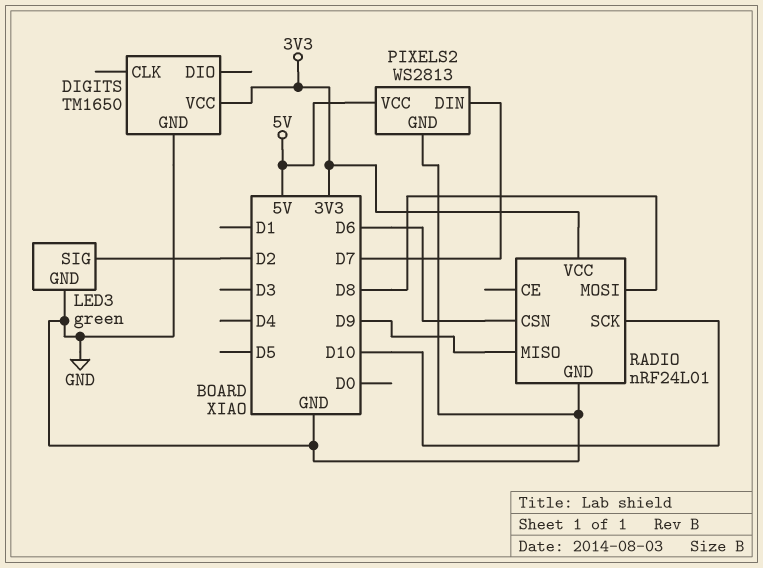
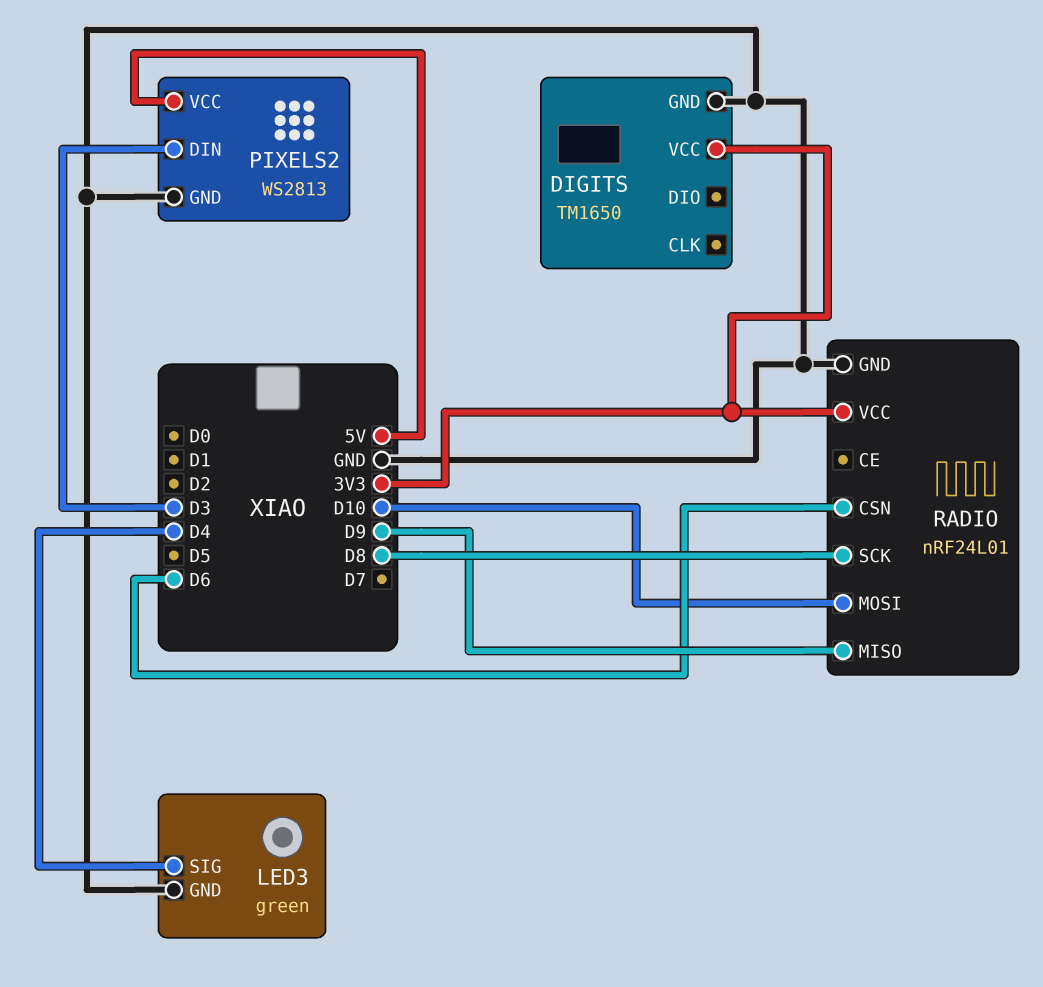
LED3 pin SIG: D2 -> D4
PIXELS2 pin DIN: D7 -> D3
RADIO pin MOSI: D8 -> D10
RADIO pin SCK: D10 -> D8

